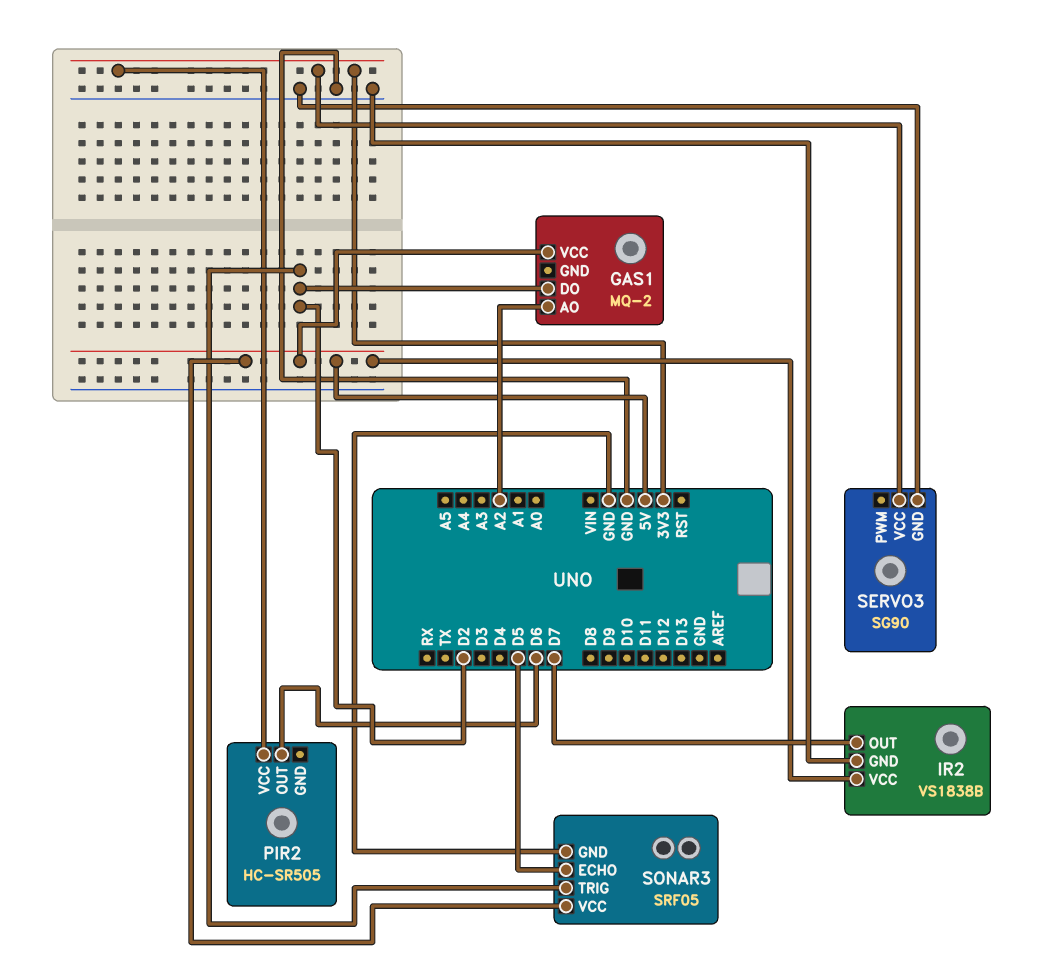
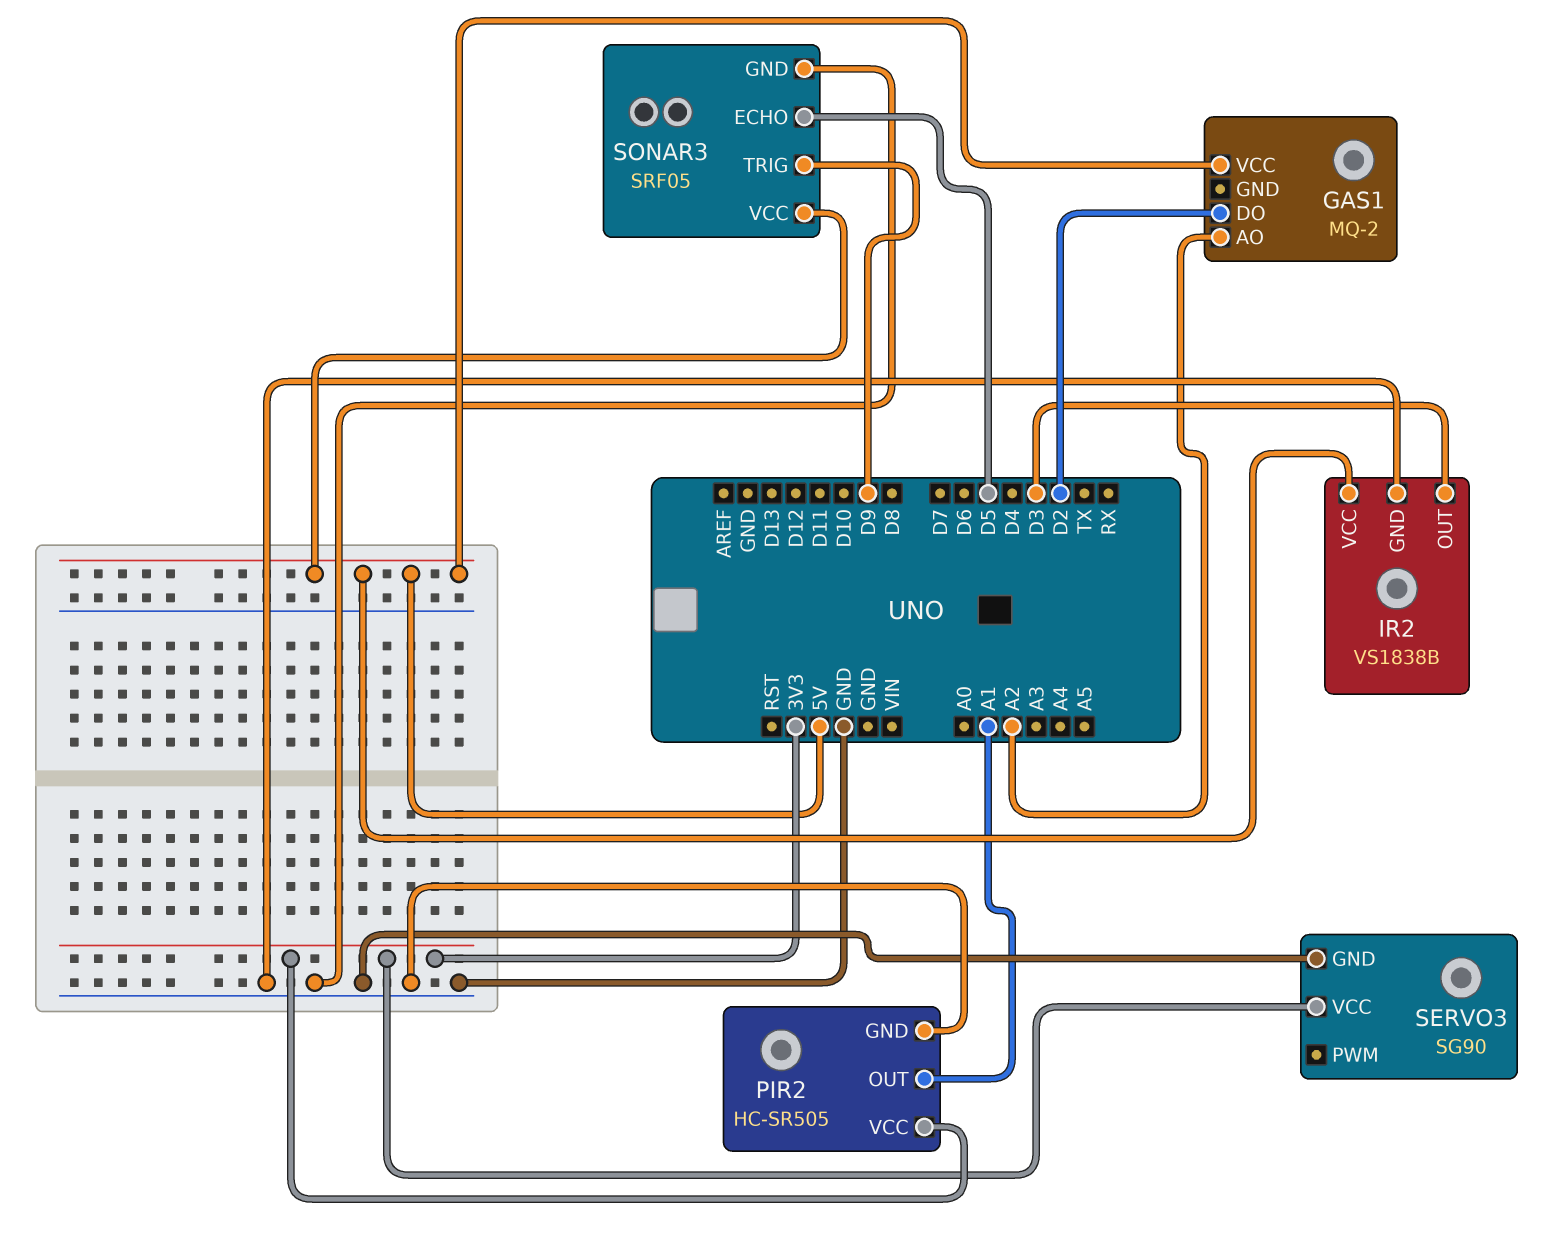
IR2 pin OUT: D7 -> D3
PIR2 pin GND: none -> GND
PIR2 pin OUT: D6 -> A1
SONAR3 pin TRIG: D2 -> D9

